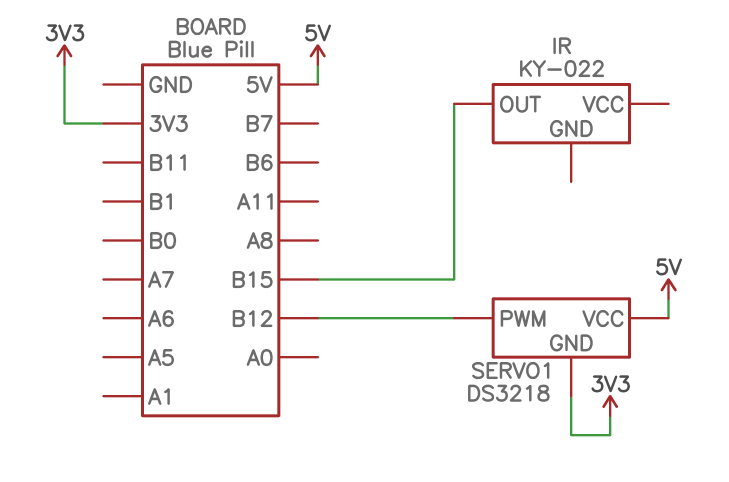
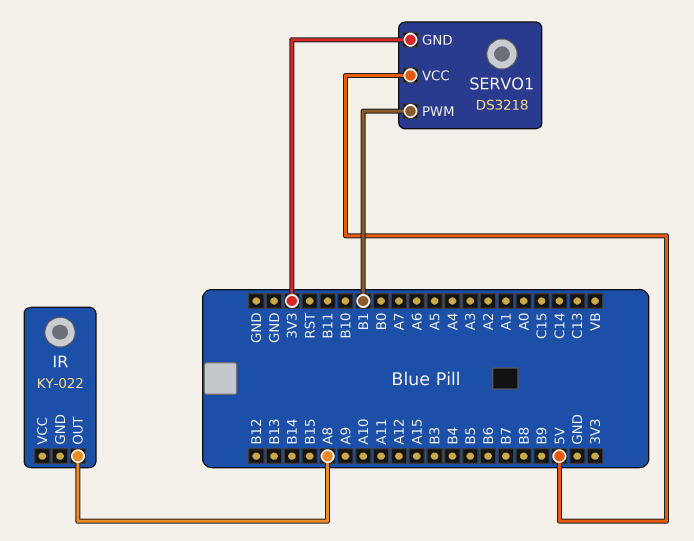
IR pin OUT: B15 -> A8
SERVO1 pin PWM: B12 -> B1

